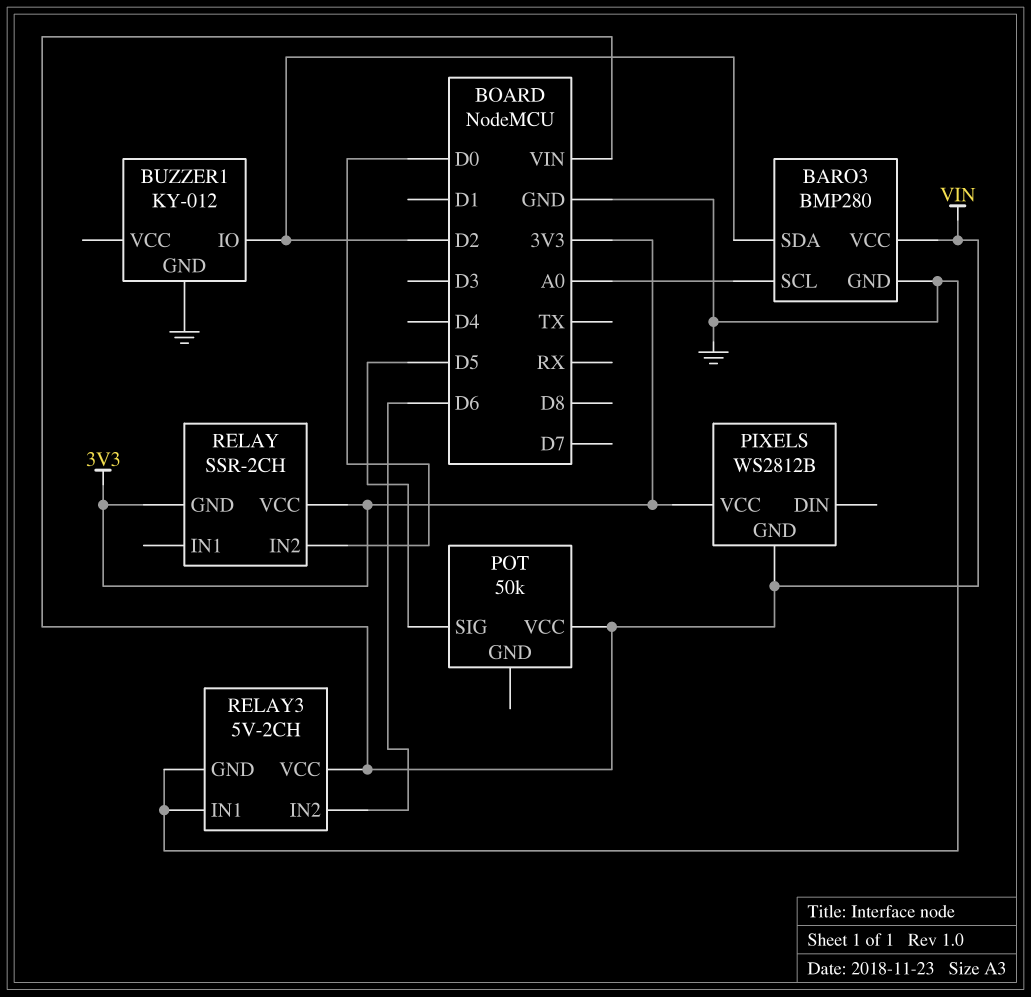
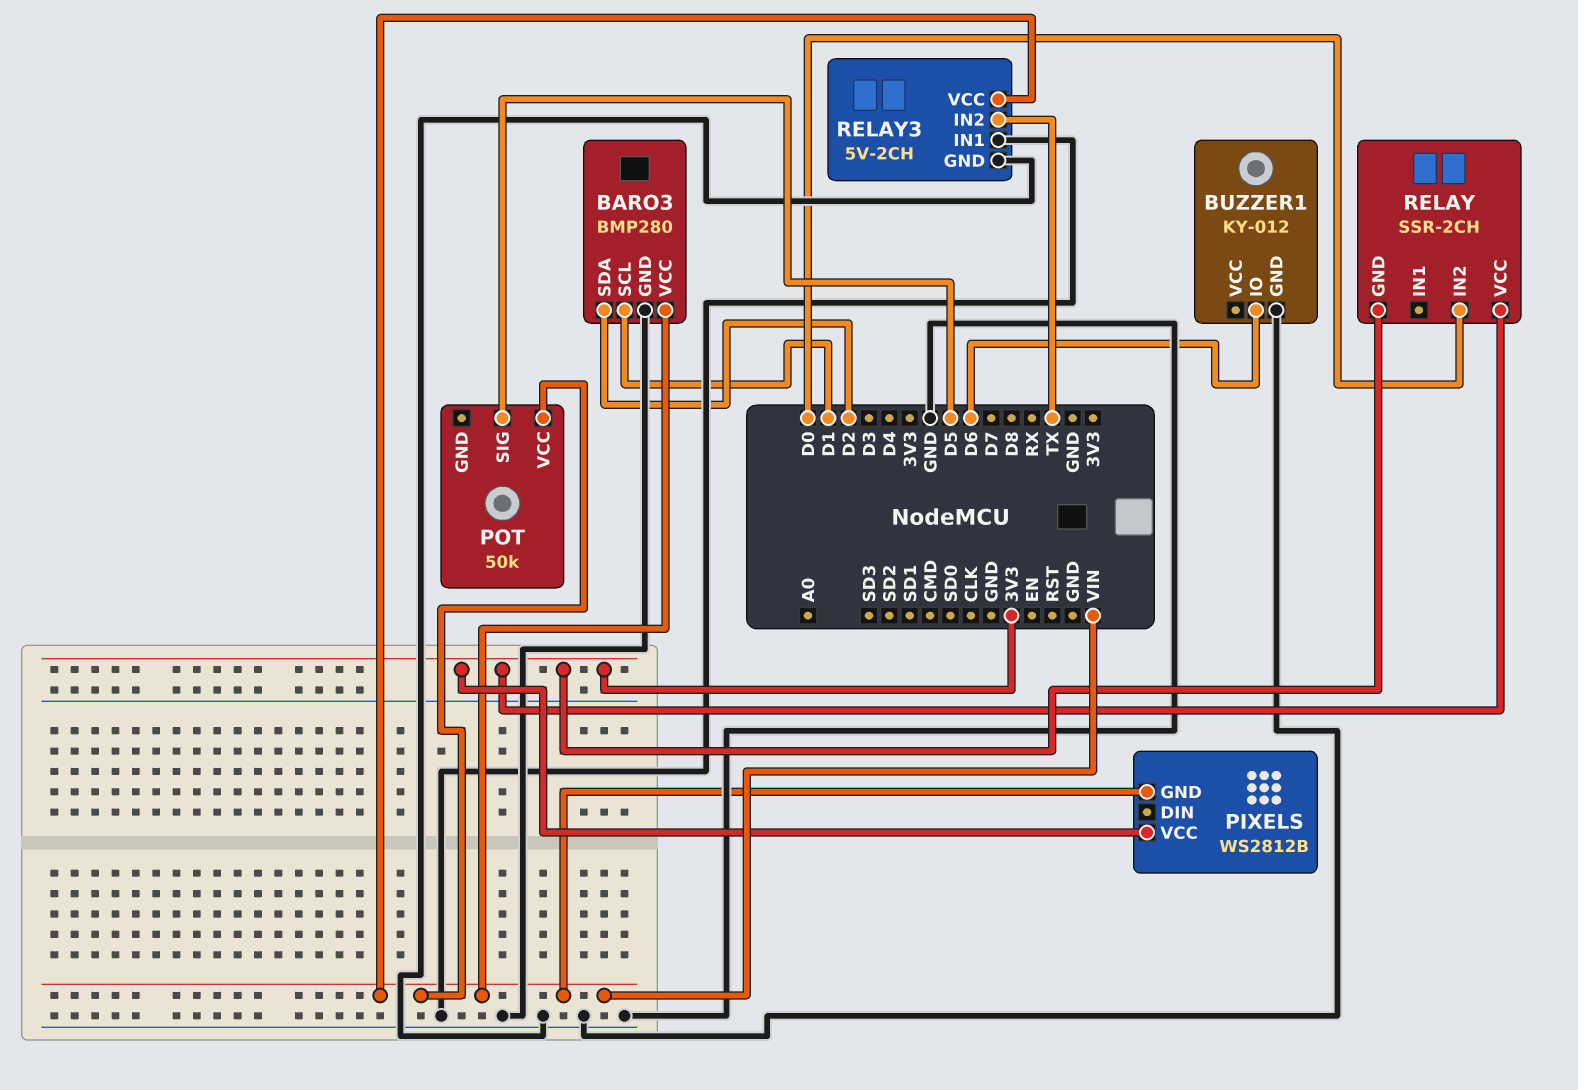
BARO3 pin SCL: A0 -> D1
BUZZER1 pin IO: D2 -> D6
RELAY3 pin IN2: D6 -> TX

